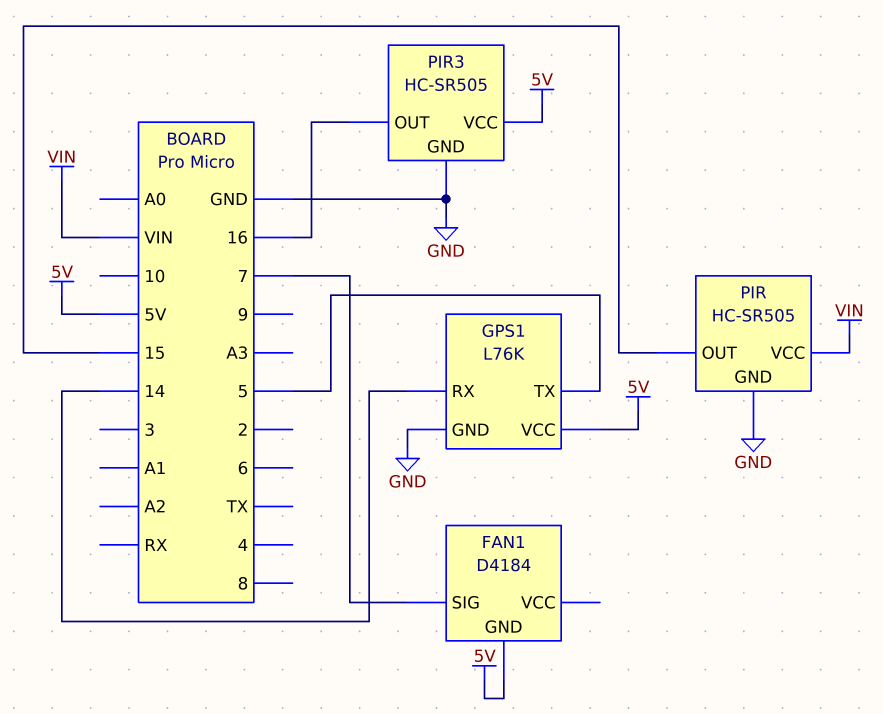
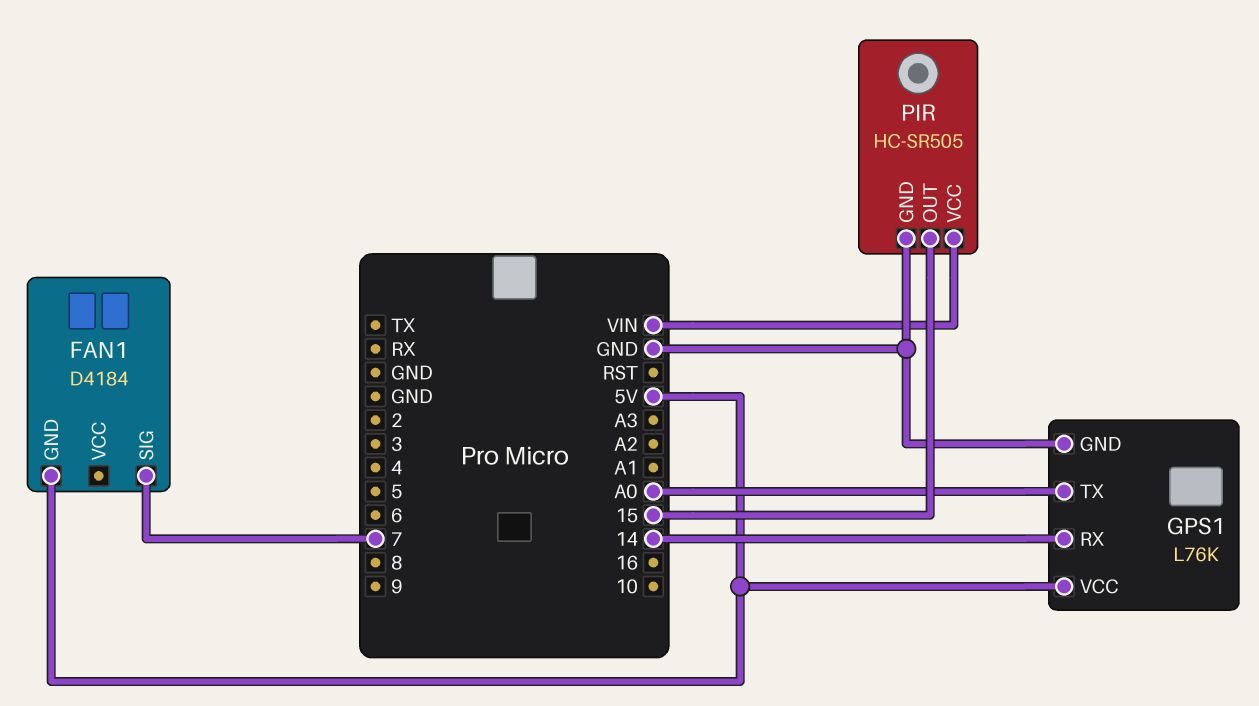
GPS1 pin TX: 5 -> A0
PIR3: HC-SR505 -> none
PIR3 pin GND: GND -> none
PIR3 pin OUT: 16 -> none
PIR3 pin VCC: 5V -> none

